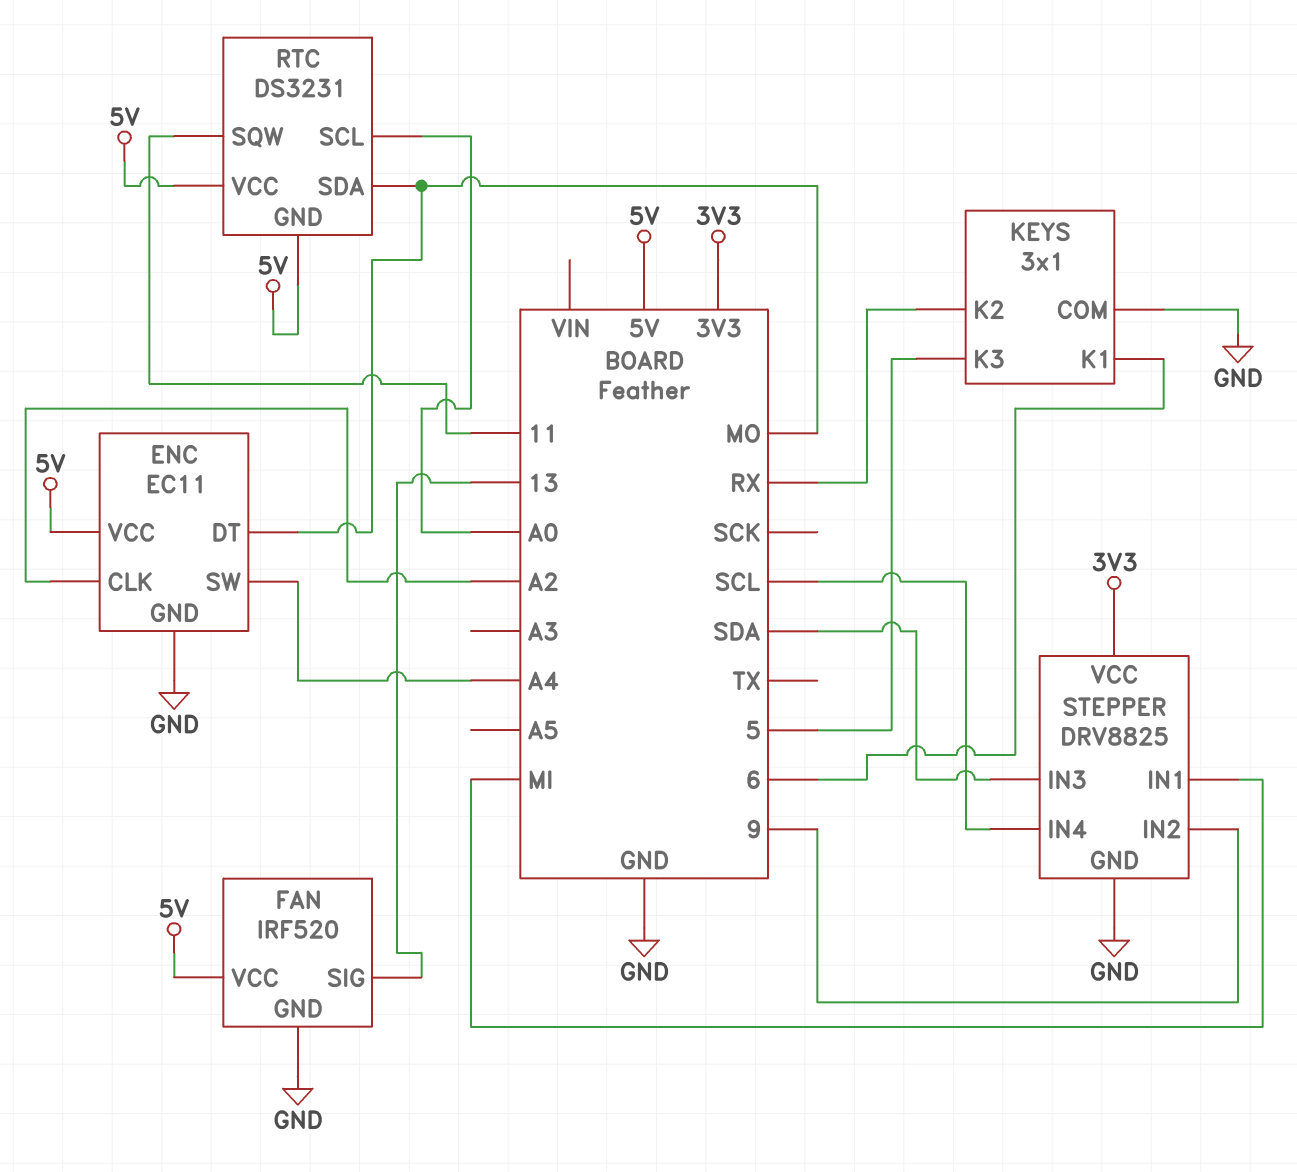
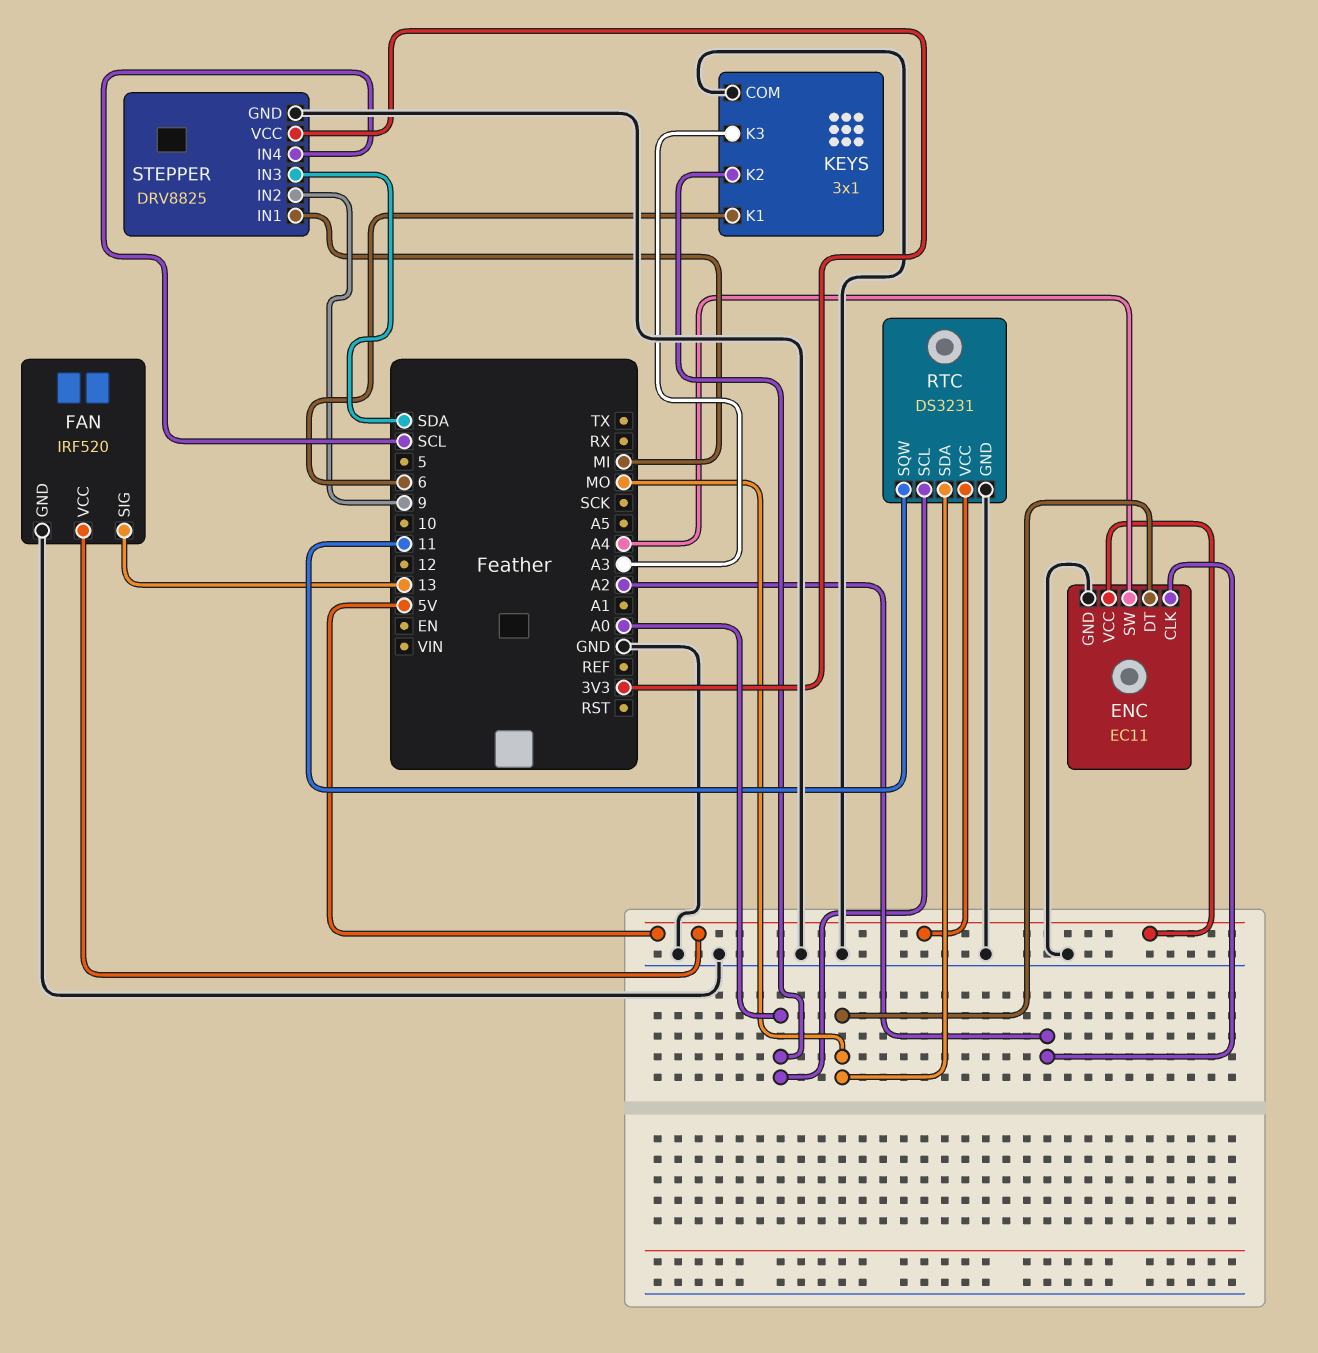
KEYS pin K2: RX -> A0
KEYS pin K3: 5 -> A3
RTC pin GND: 5V -> GND

